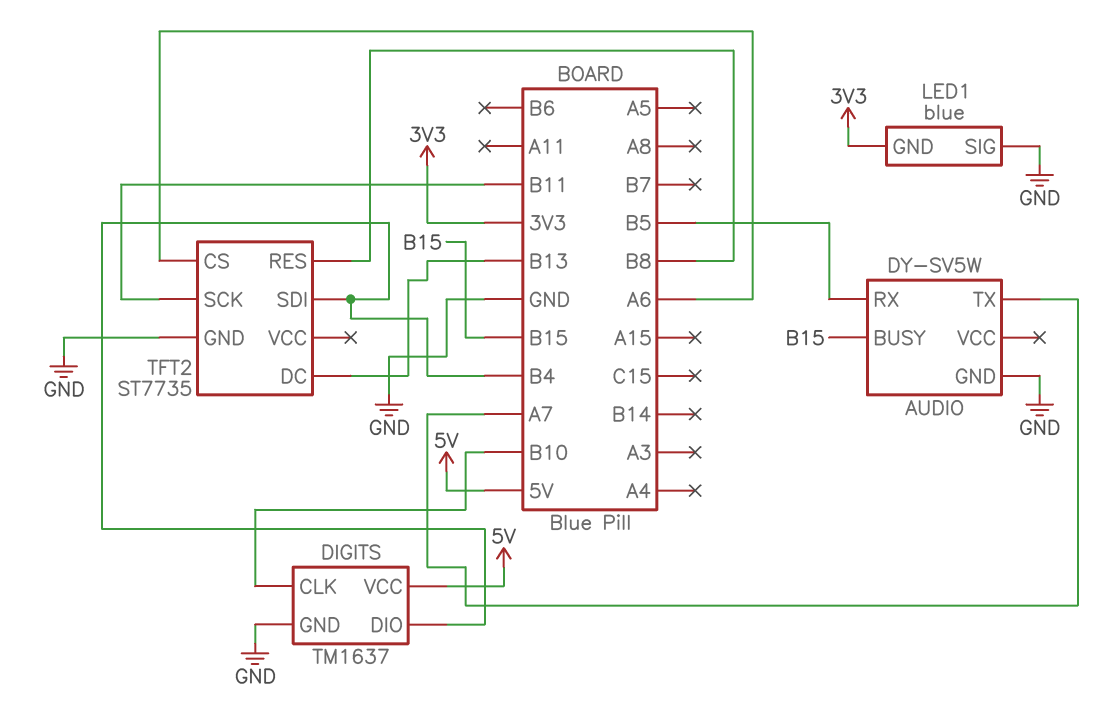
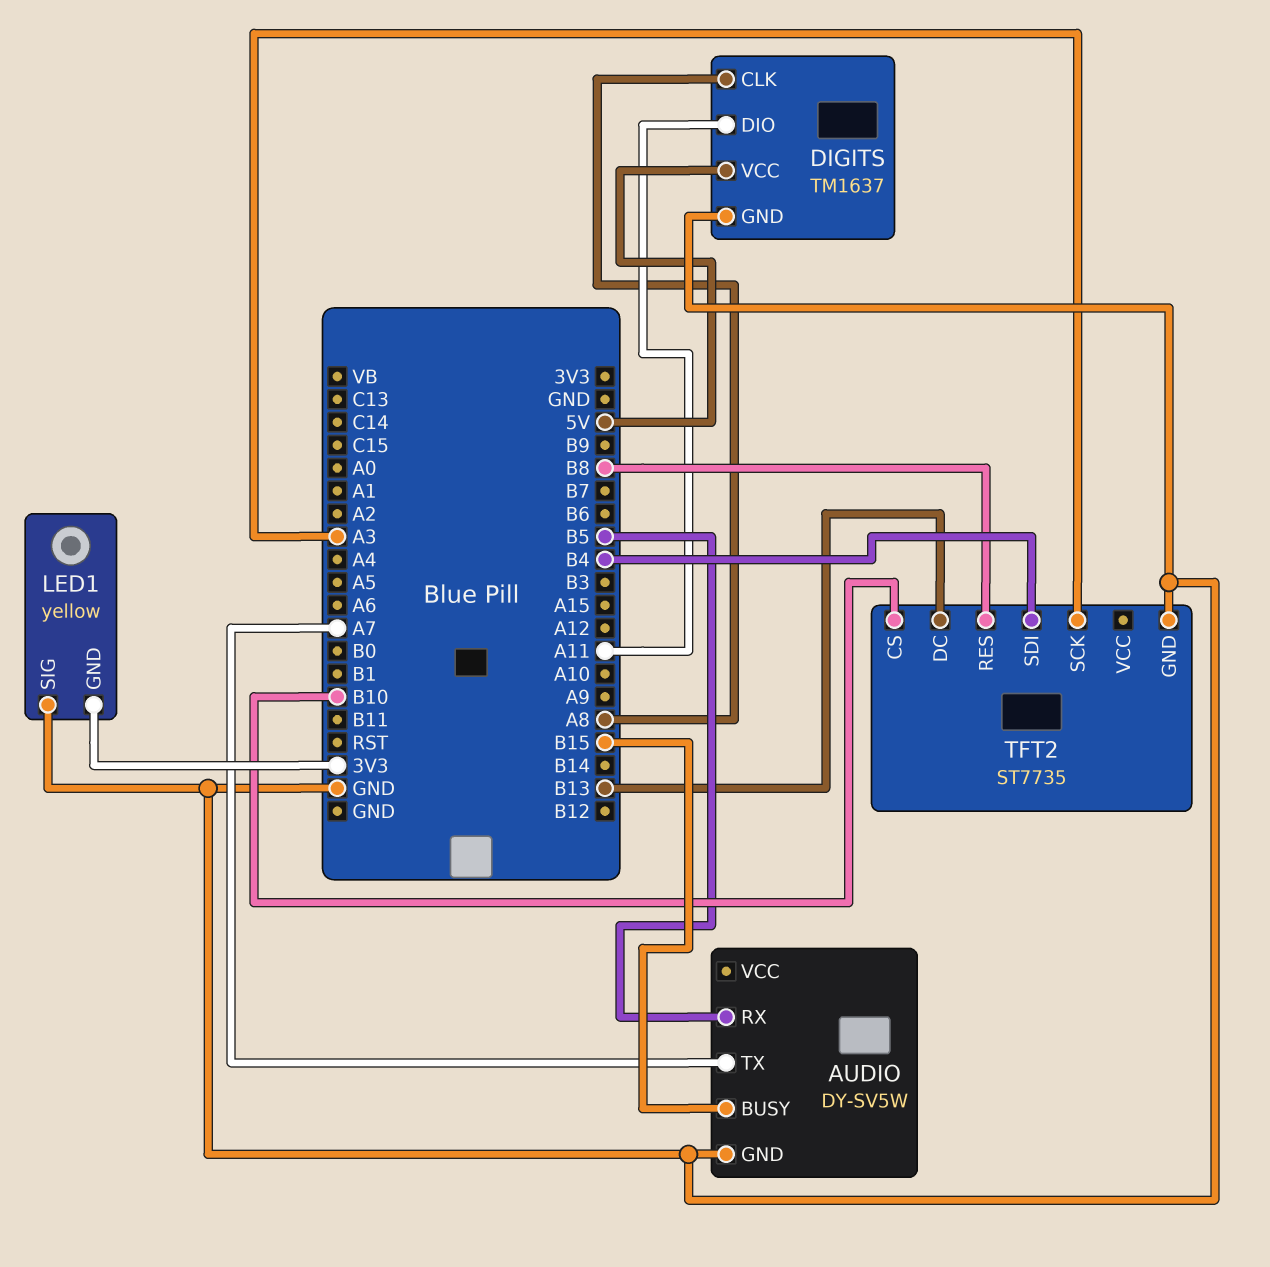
DIGITS pin CLK: B10 -> A8
DIGITS pin DIO: B4 -> A11
LED1: blue -> yellow
TFT2 pin CS: A6 -> B10
TFT2 pin SCK: B11 -> A3

